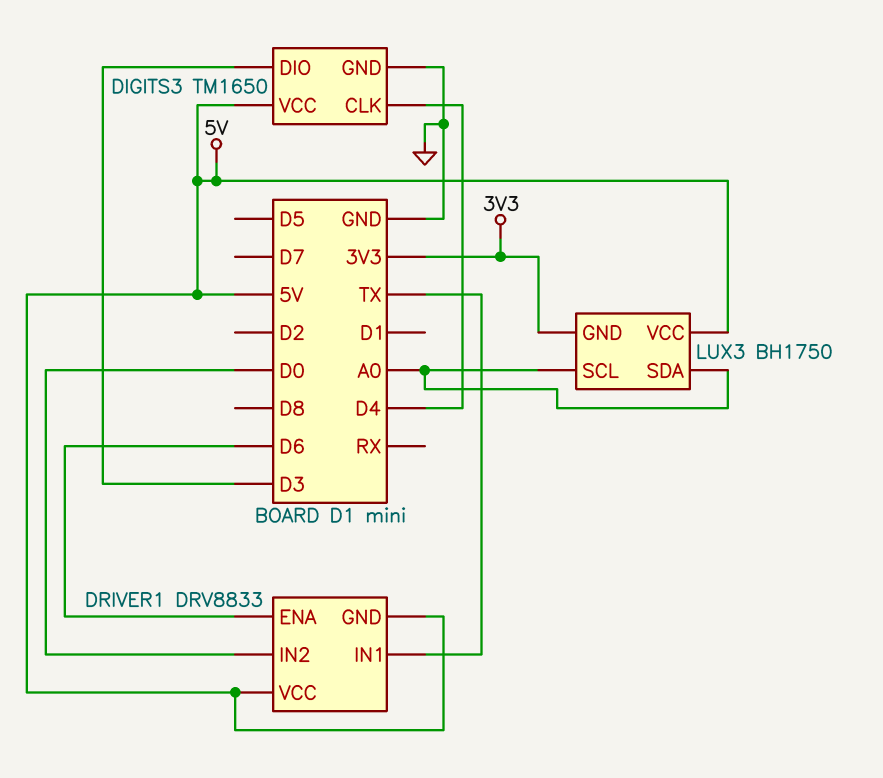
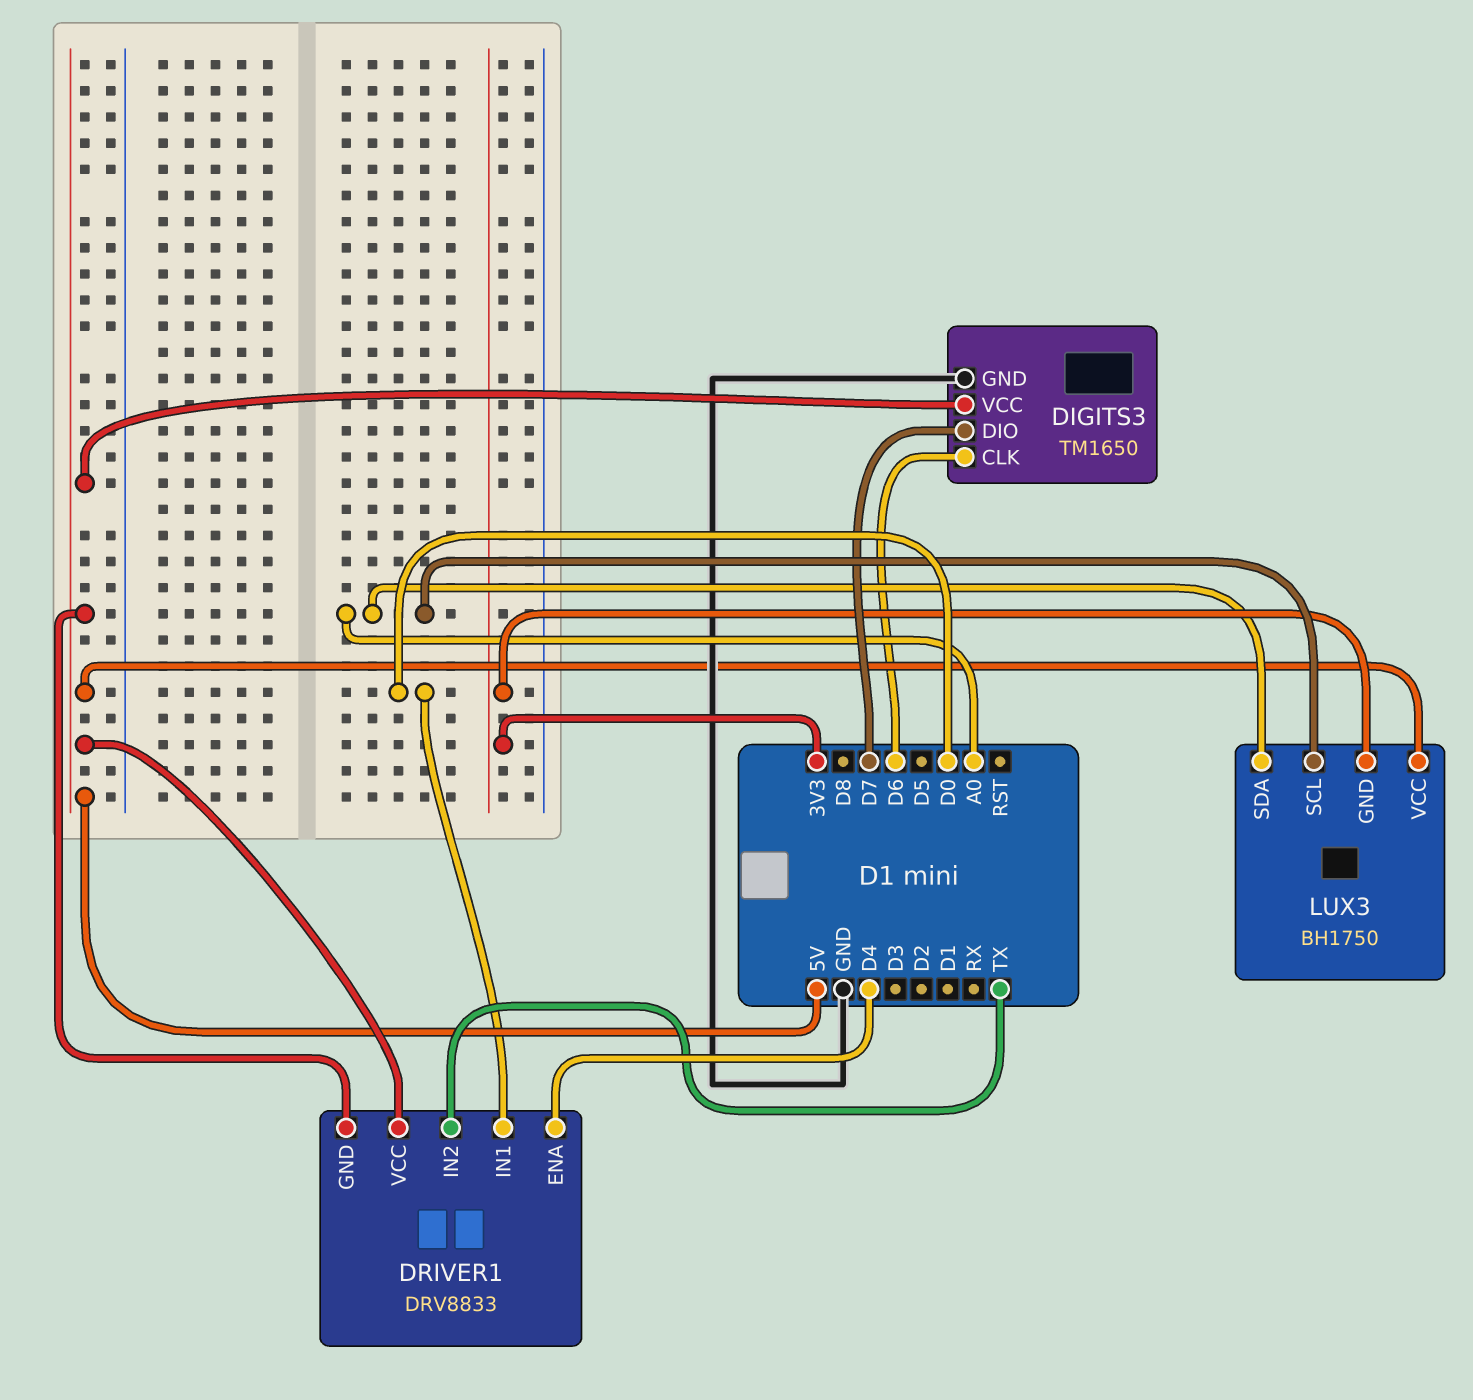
DIGITS3 pin CLK: D4 -> D6
DIGITS3 pin DIO: D3 -> D7
DRIVER1 pin ENA: D6 -> D4
DRIVER1 pin IN1: TX -> D0
DRIVER1 pin IN2: D0 -> TX

